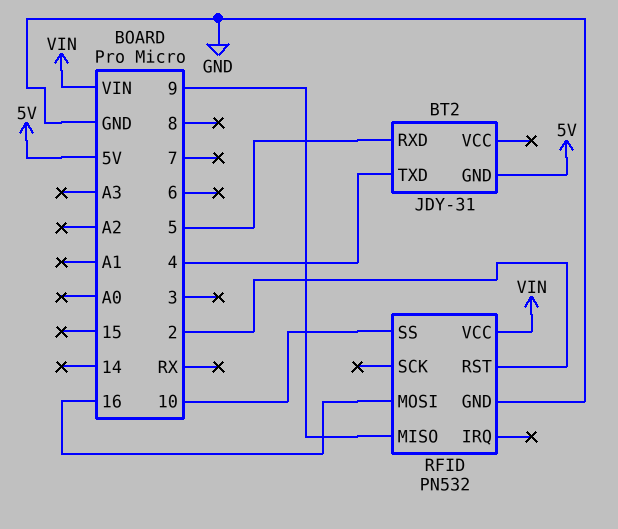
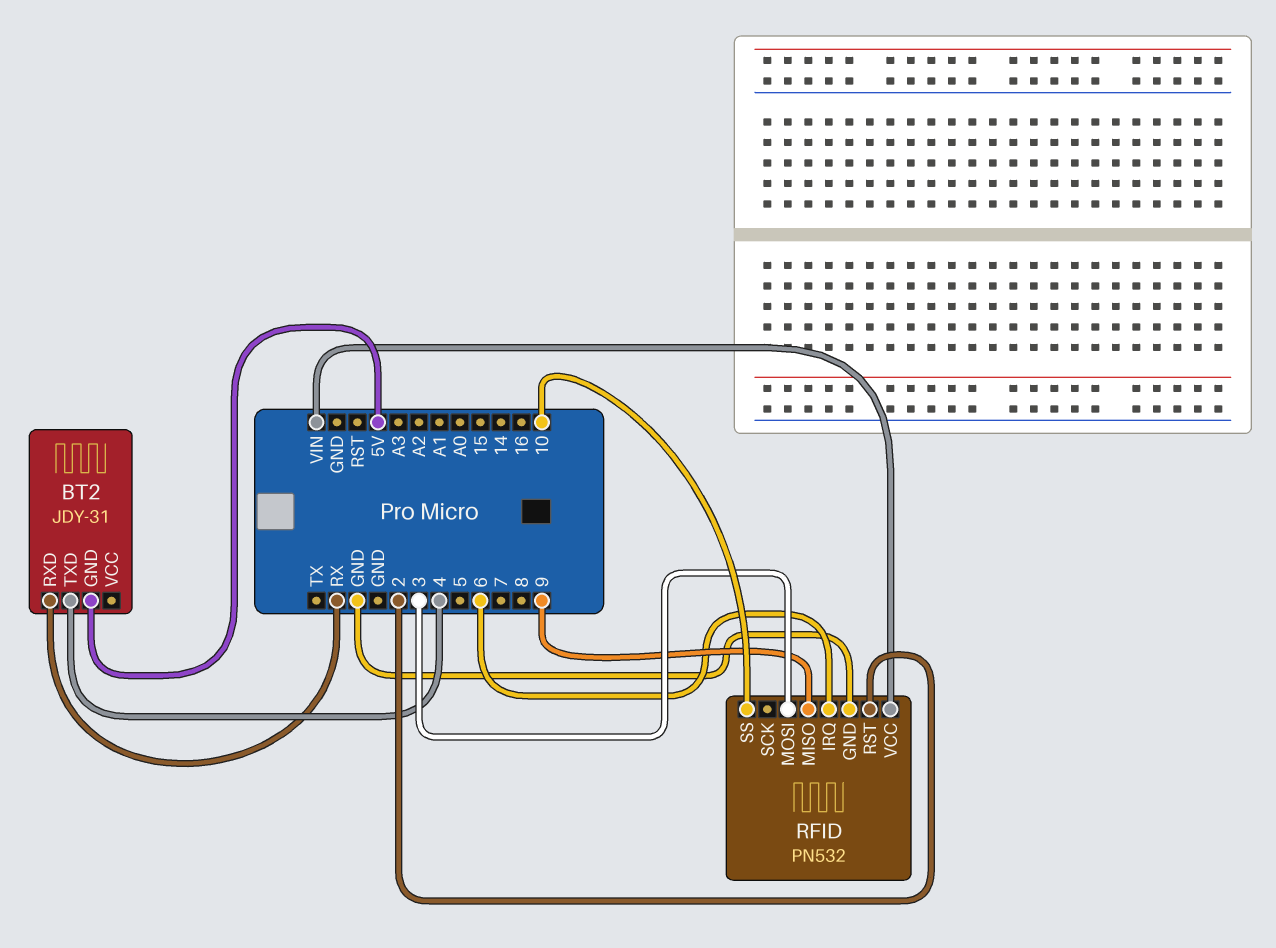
BT2 pin RXD: 5 -> RX
RFID pin IRQ: none -> 6
RFID pin MOSI: 16 -> 3

